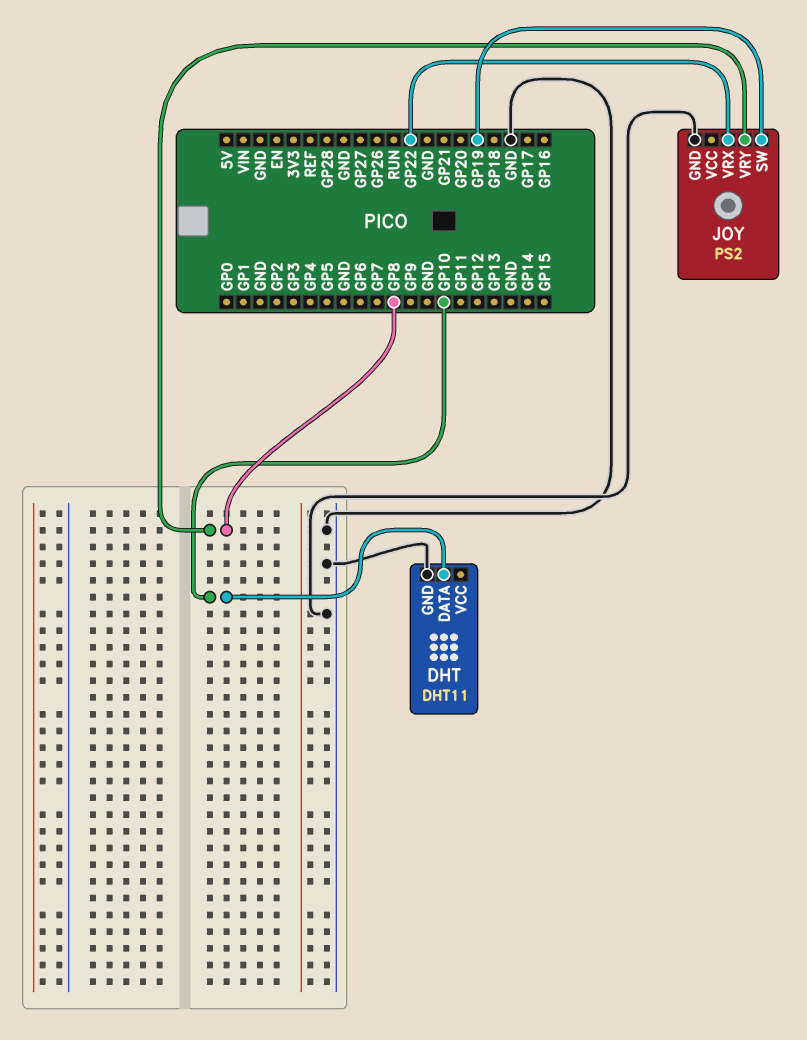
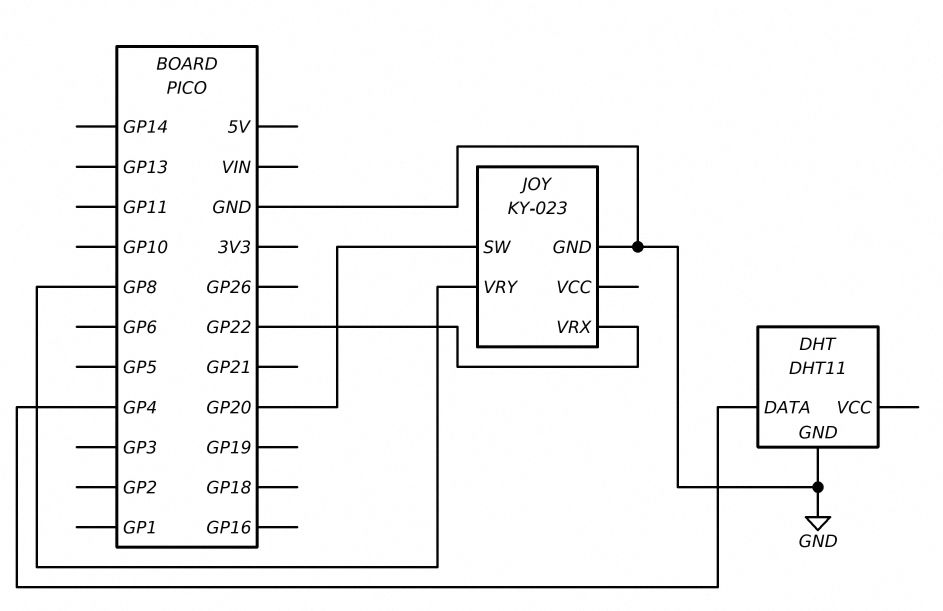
DHT pin DATA: GP10 -> GP4
JOY: PS2 -> KY-023
JOY pin SW: GP19 -> GP20

